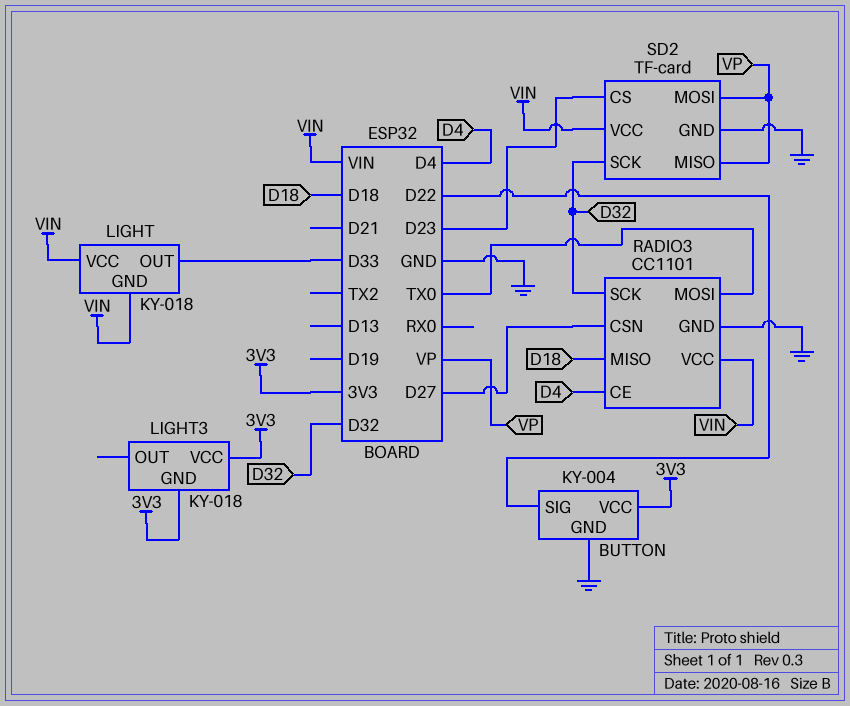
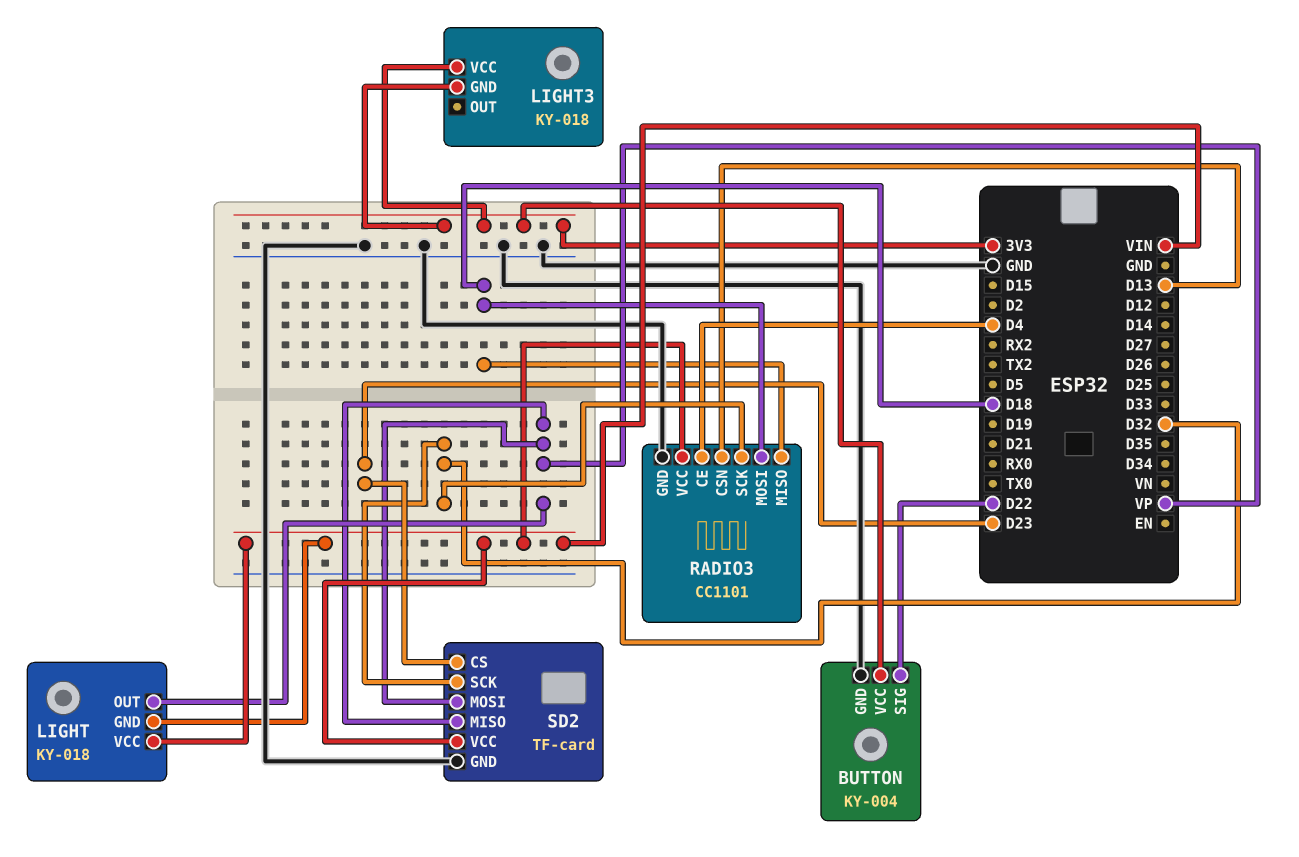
LIGHT pin OUT: D33 -> VP
RADIO3 pin CSN: D27 -> D13
RADIO3 pin MOSI: TX0 -> D18

